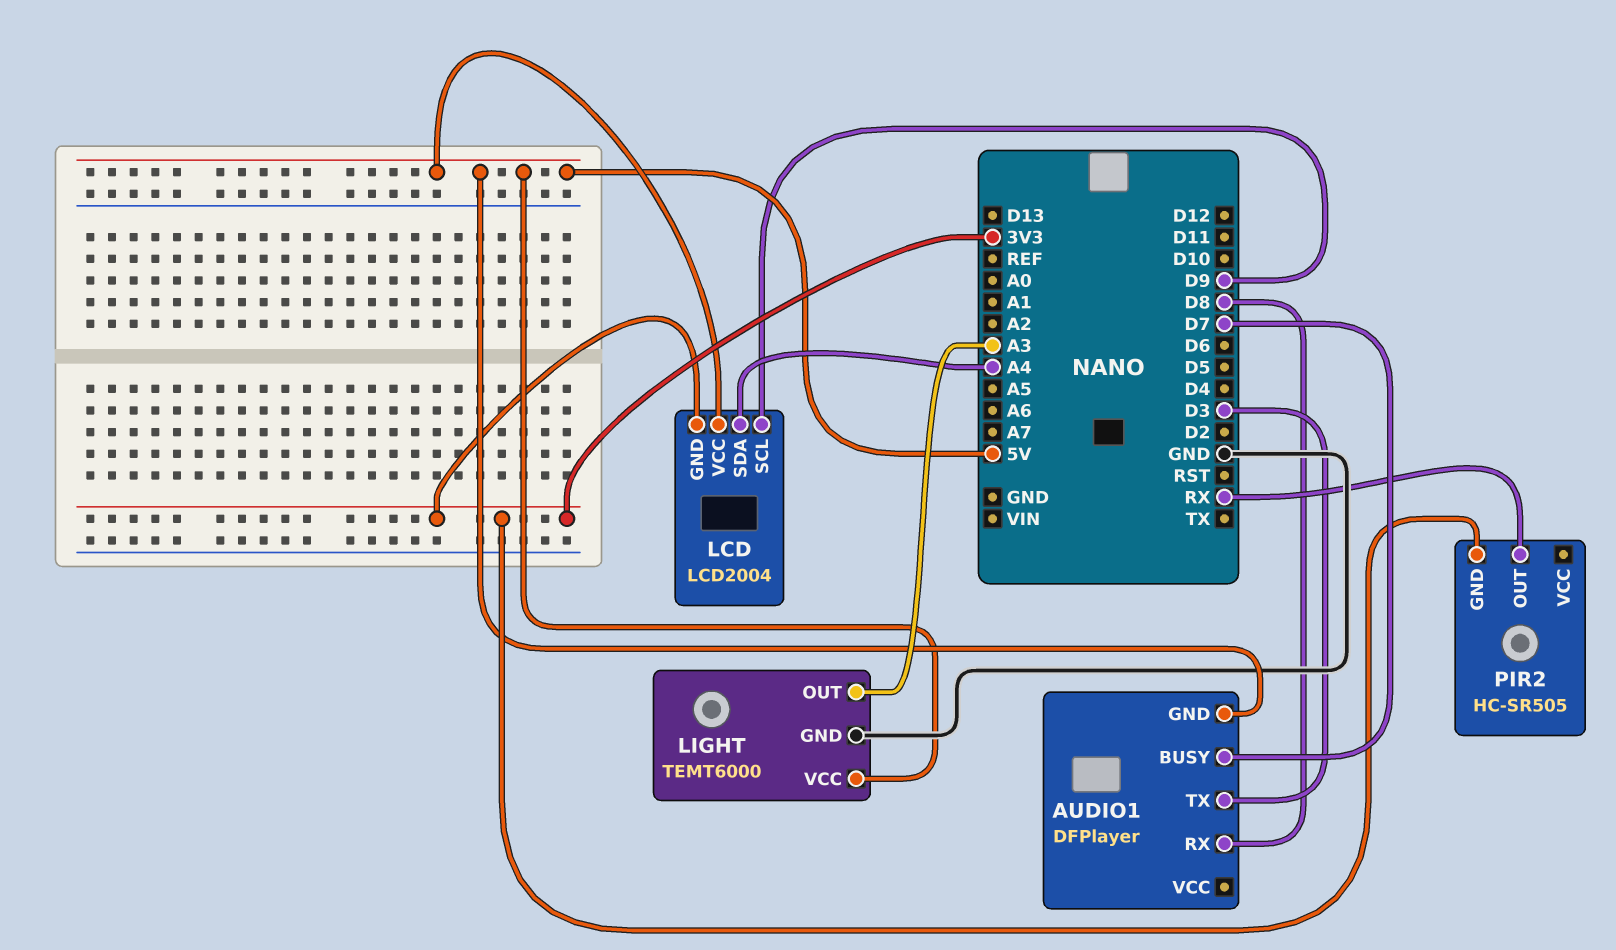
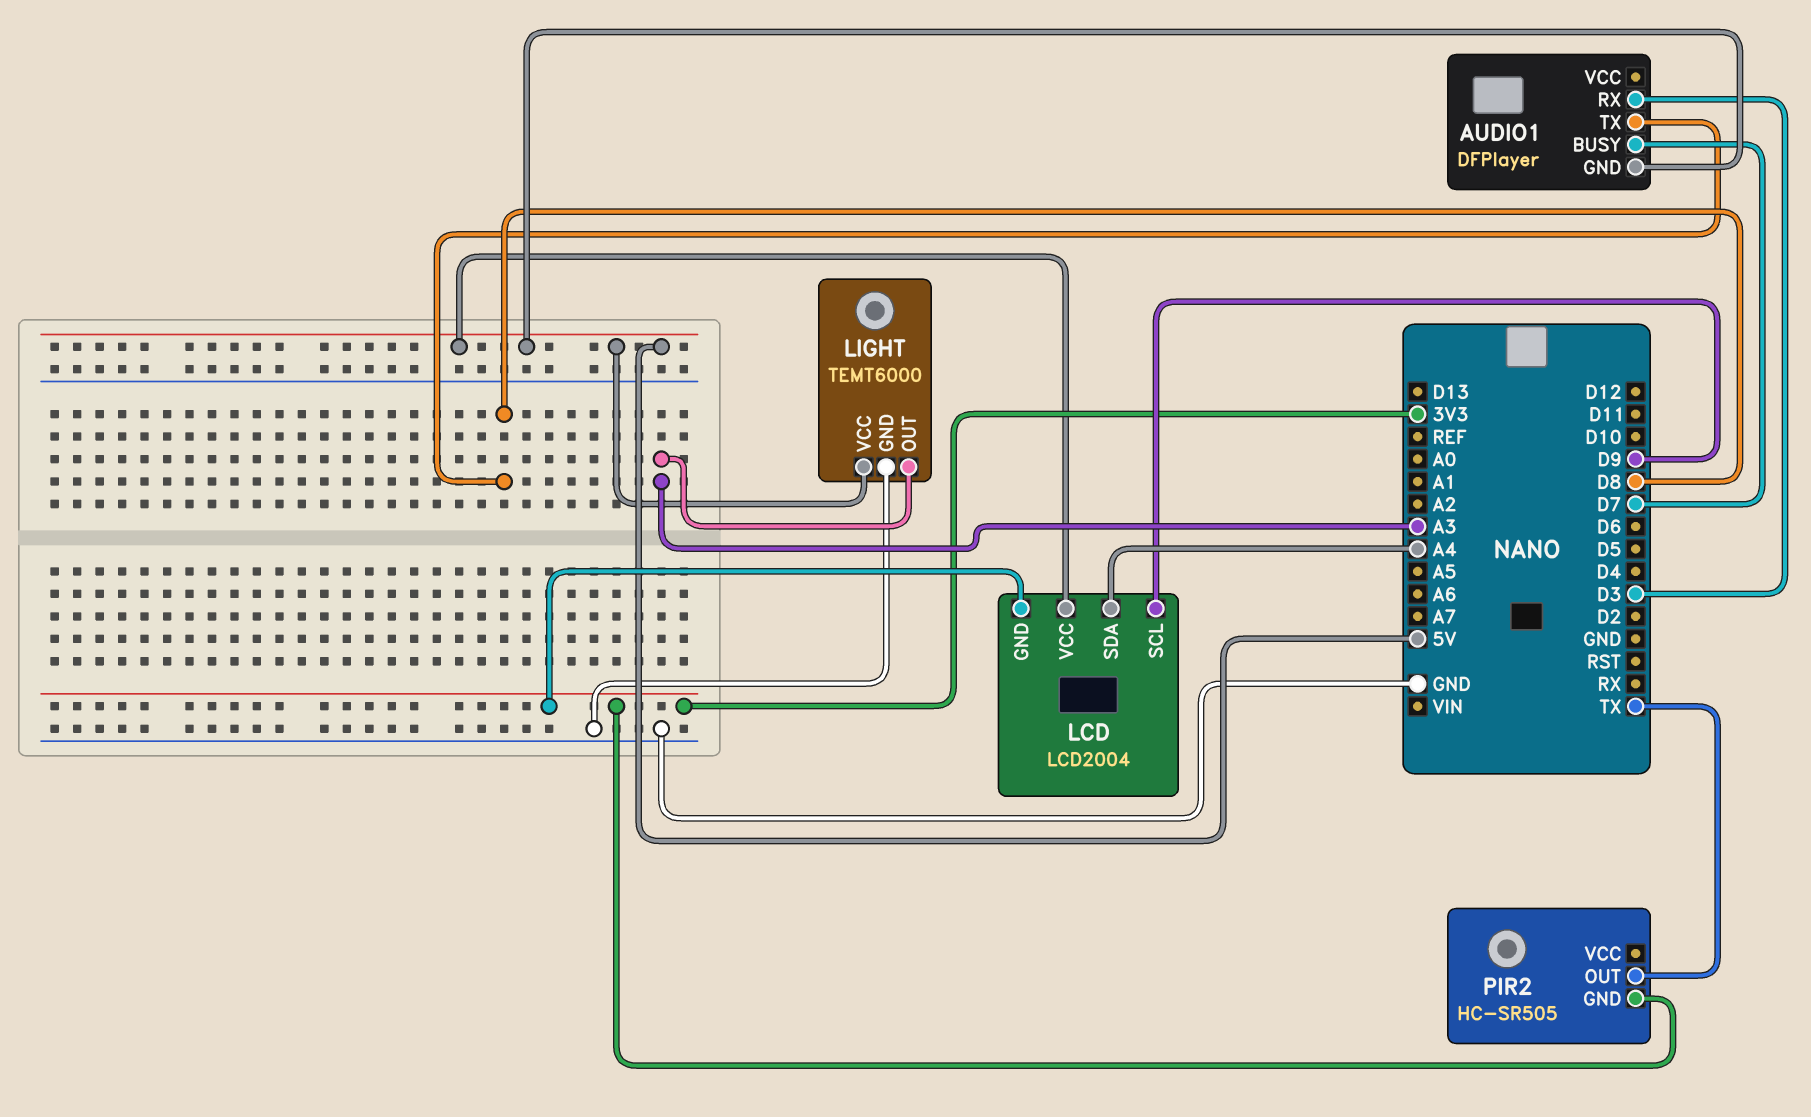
AUDIO1 pin RX: D8 -> D3
AUDIO1 pin TX: D3 -> D8
PIR2 pin OUT: RX -> TX

